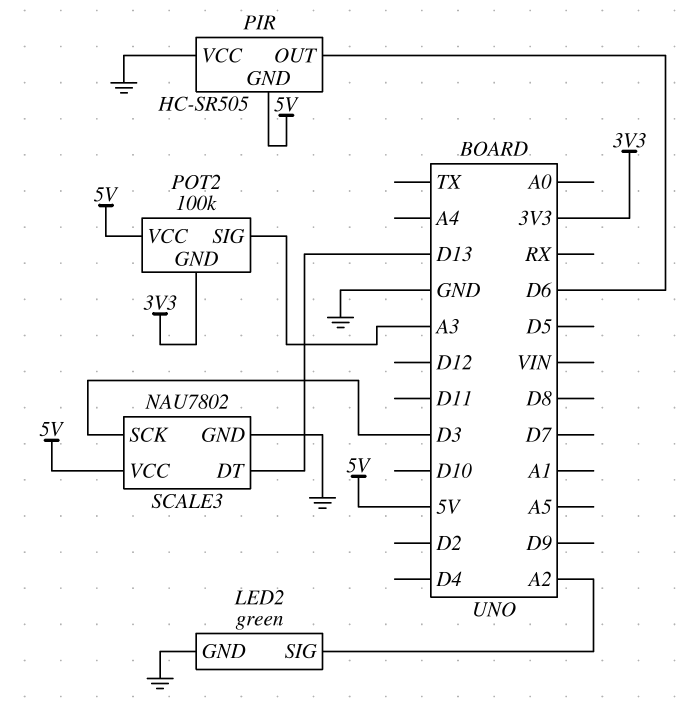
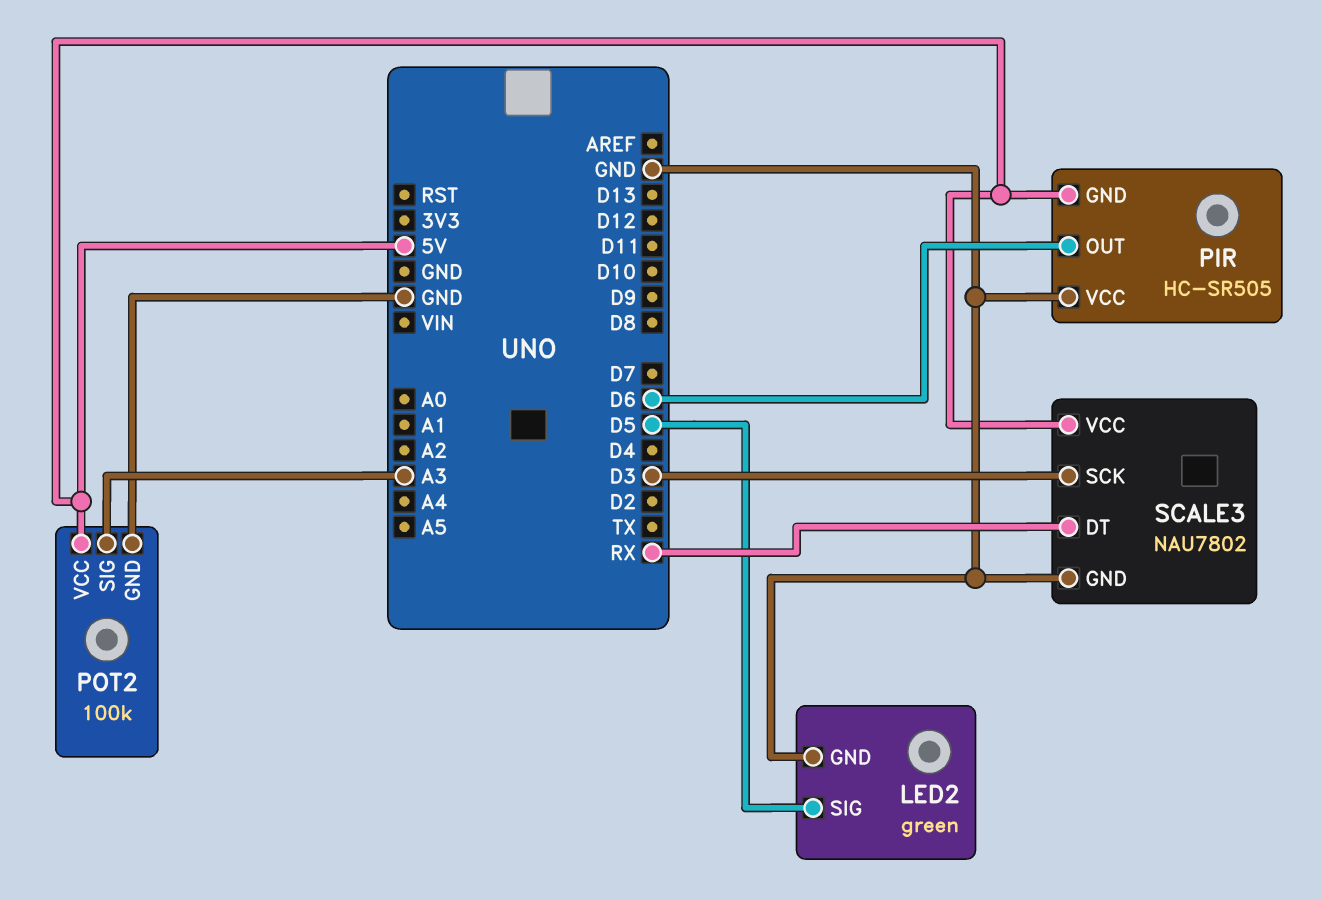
LED2 pin SIG: A2 -> D5
POT2 pin GND: 3V3 -> GND
SCALE3 pin DT: D13 -> RX

